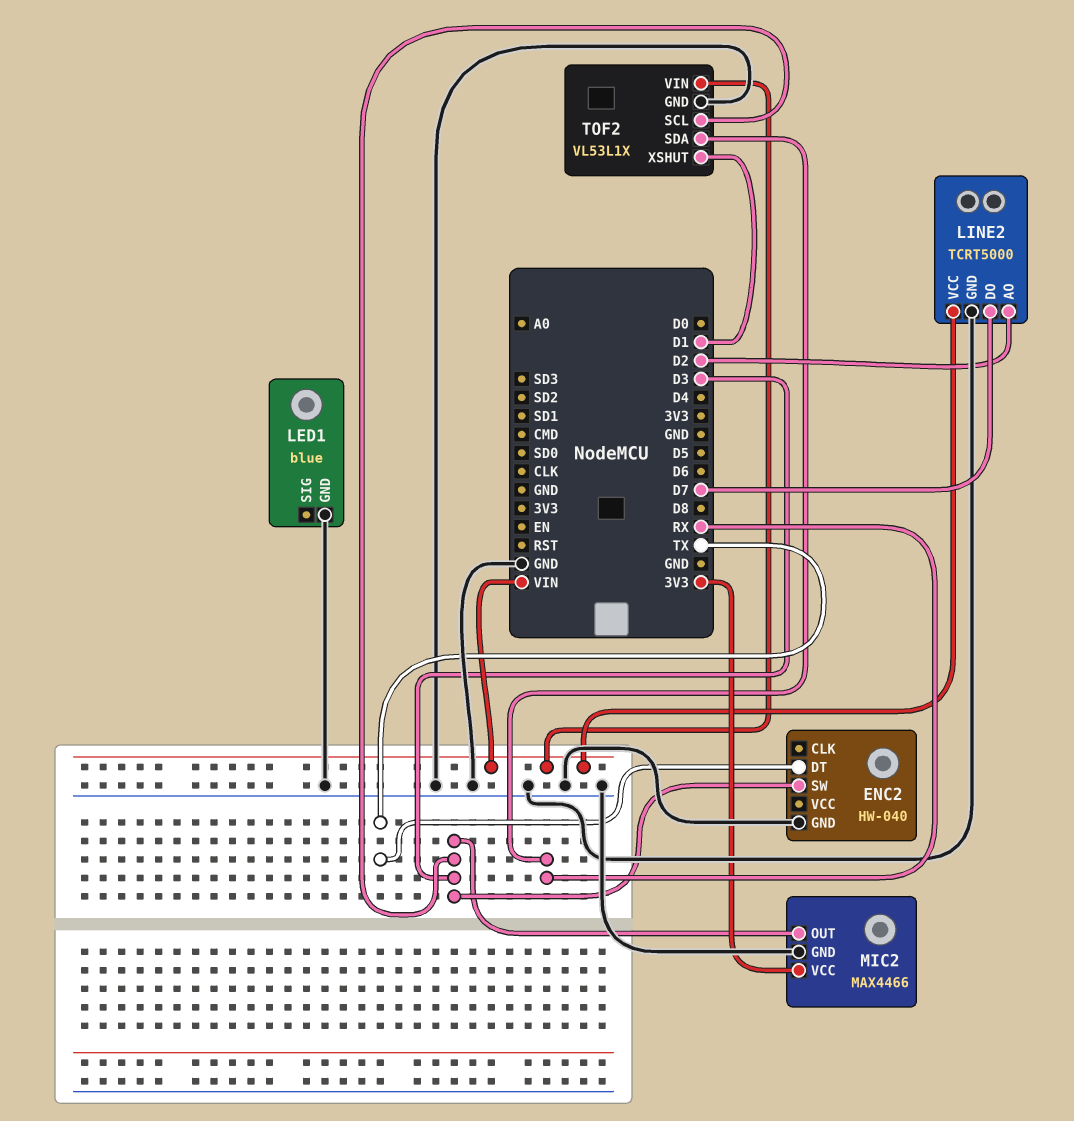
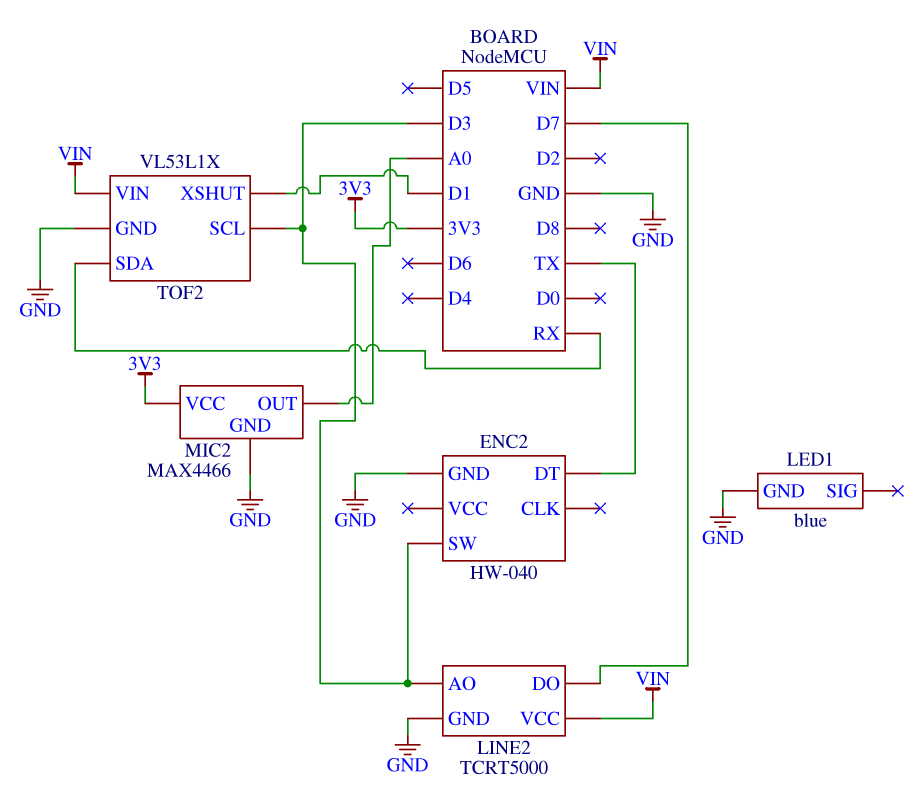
LINE2 pin AO: D2 -> D3
MIC2 pin OUT: D3 -> A0

